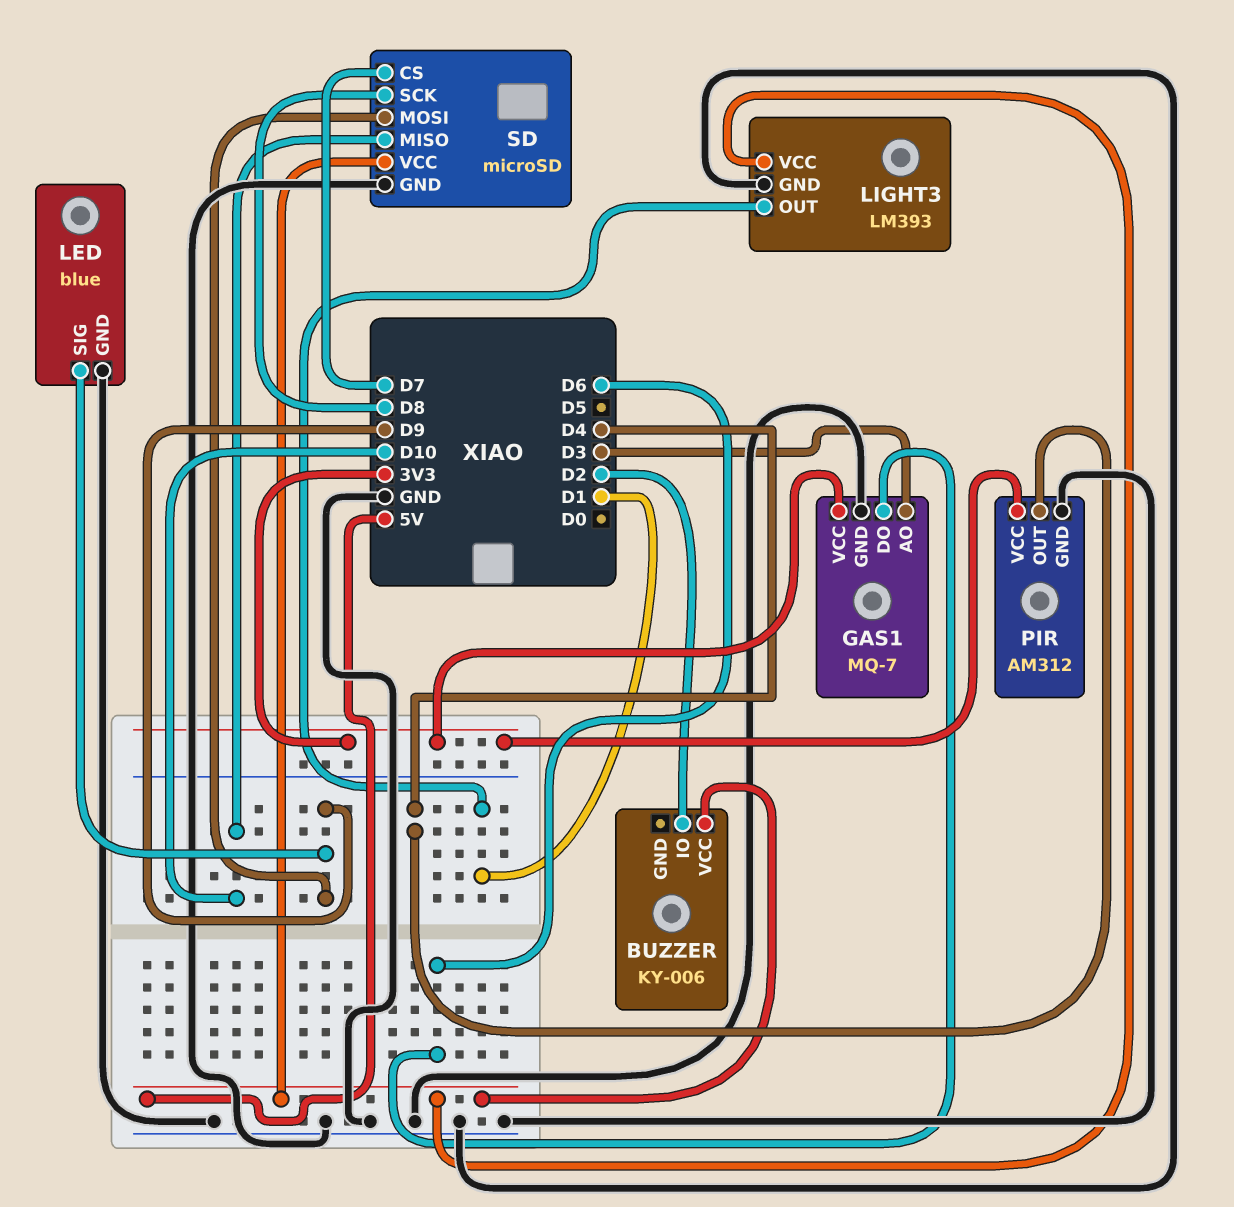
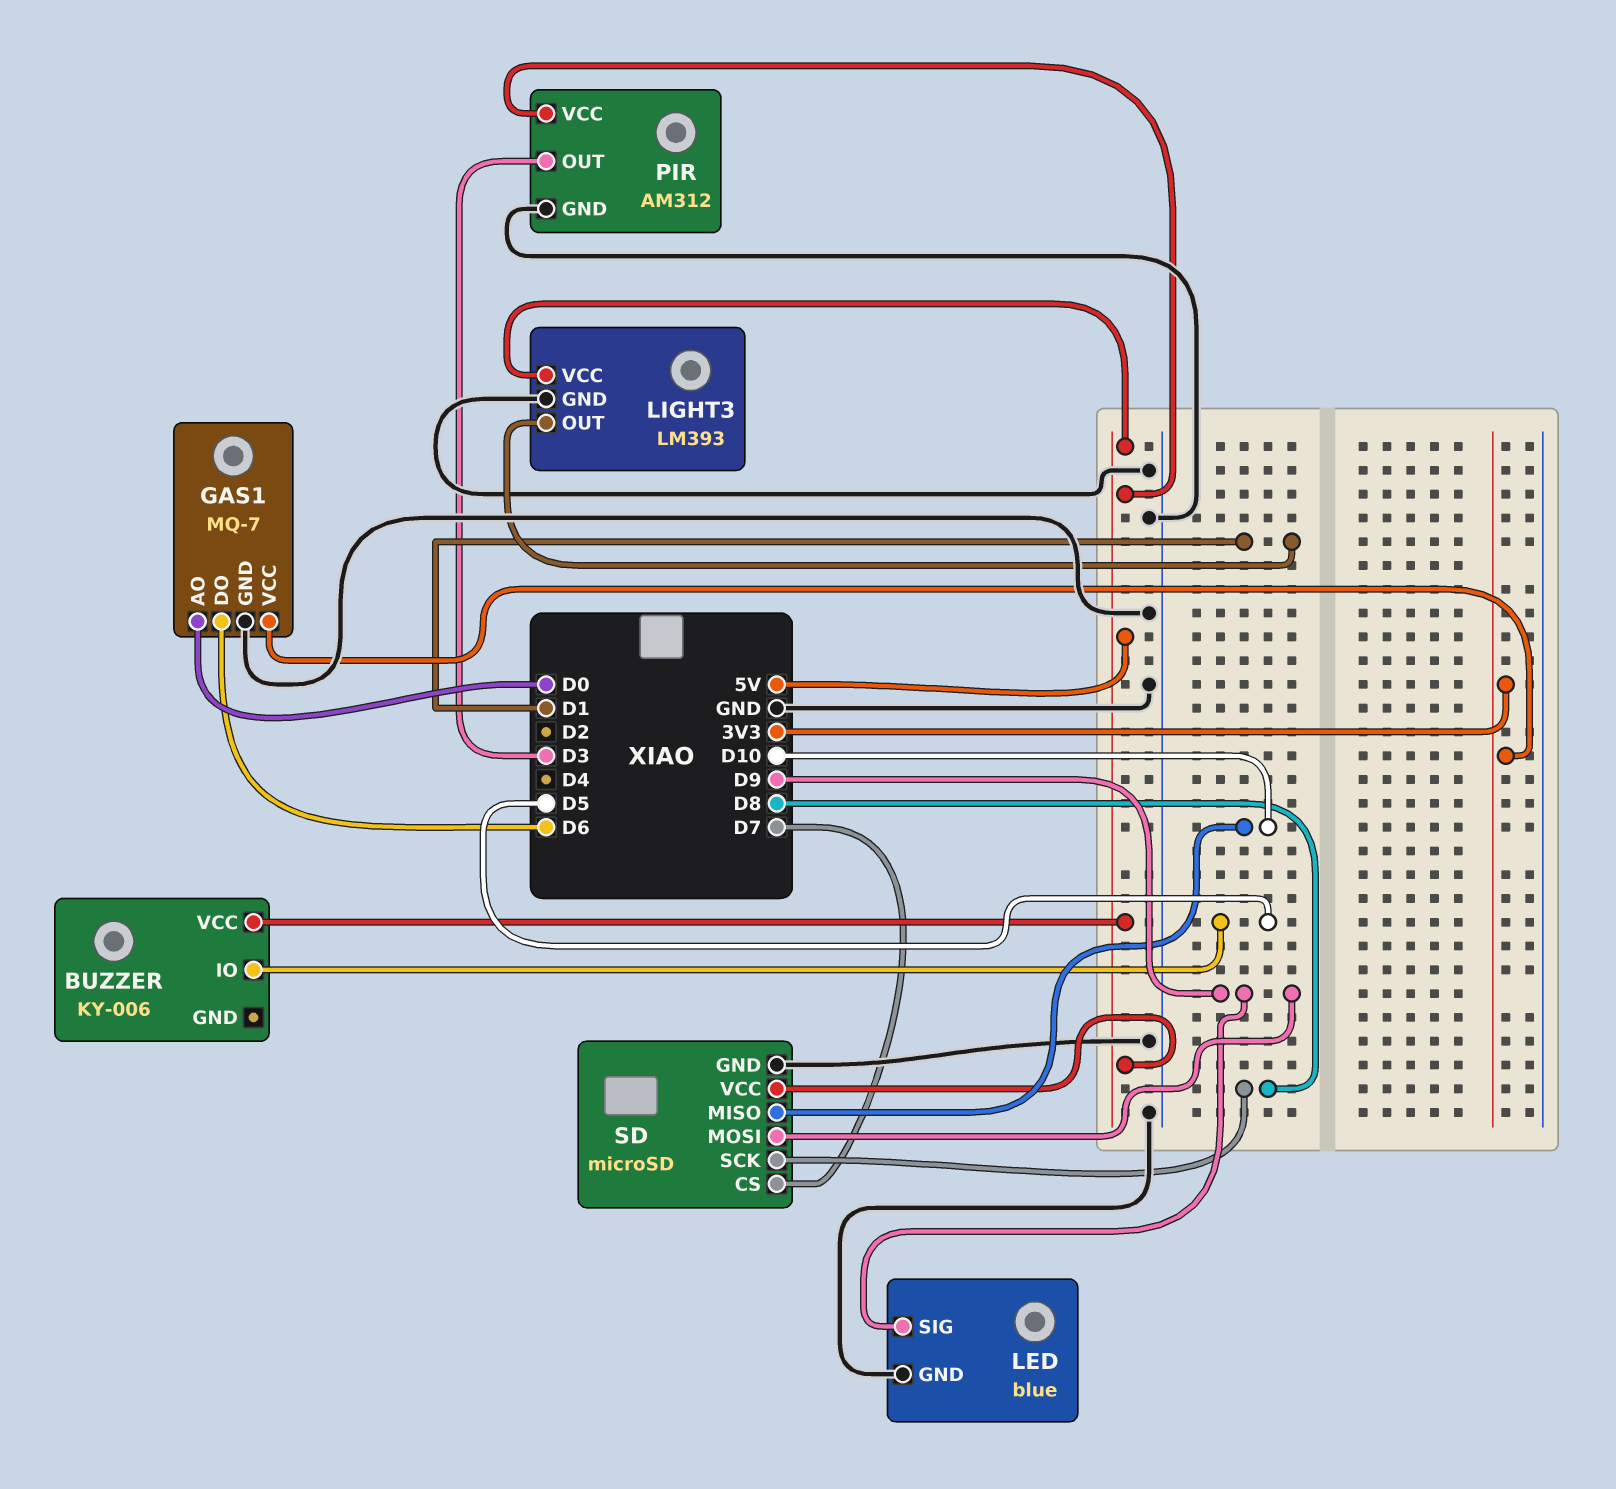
BUZZER pin IO: D2 -> D5
GAS1 pin AO: D3 -> D0
PIR pin OUT: D4 -> D3
PIR pin VCC: 3V3 -> 5V

